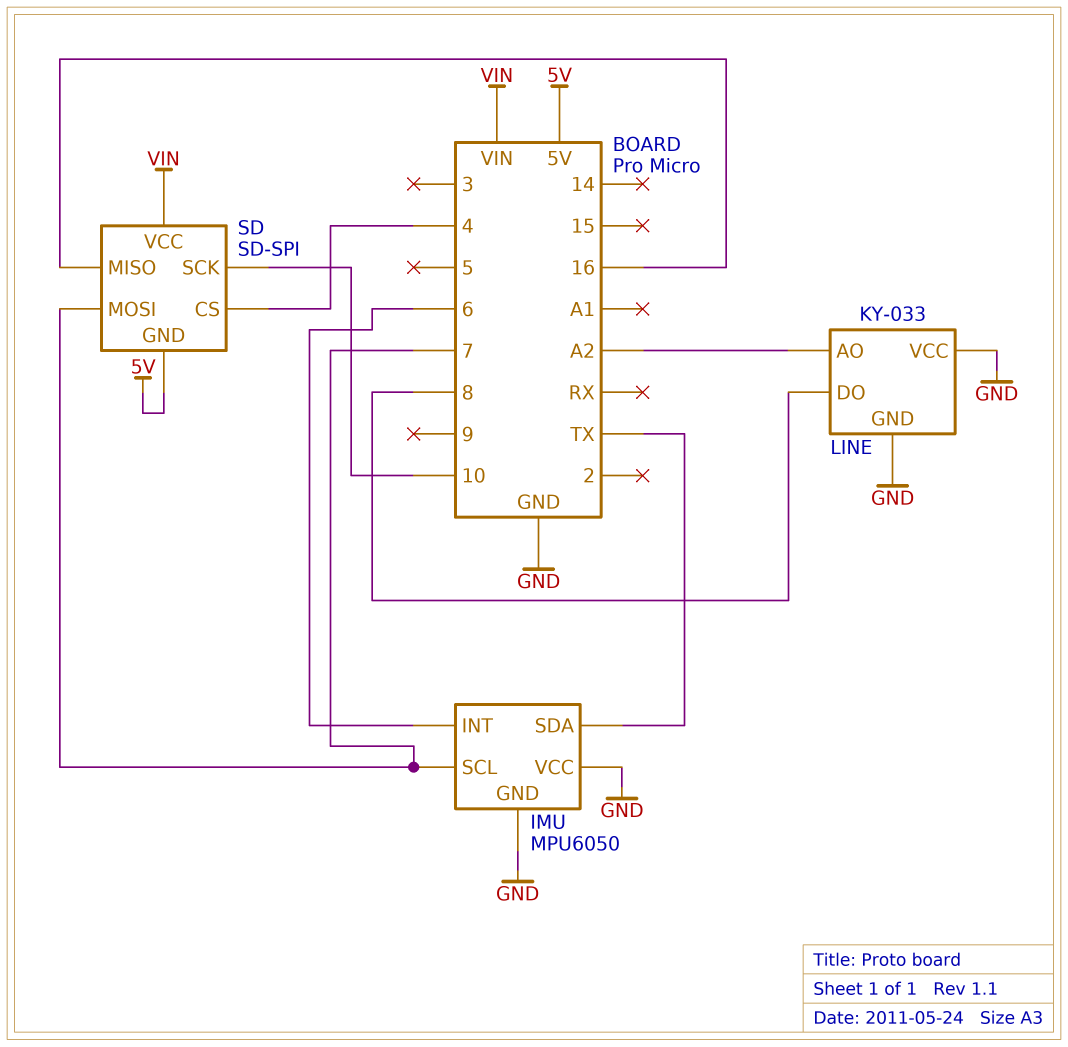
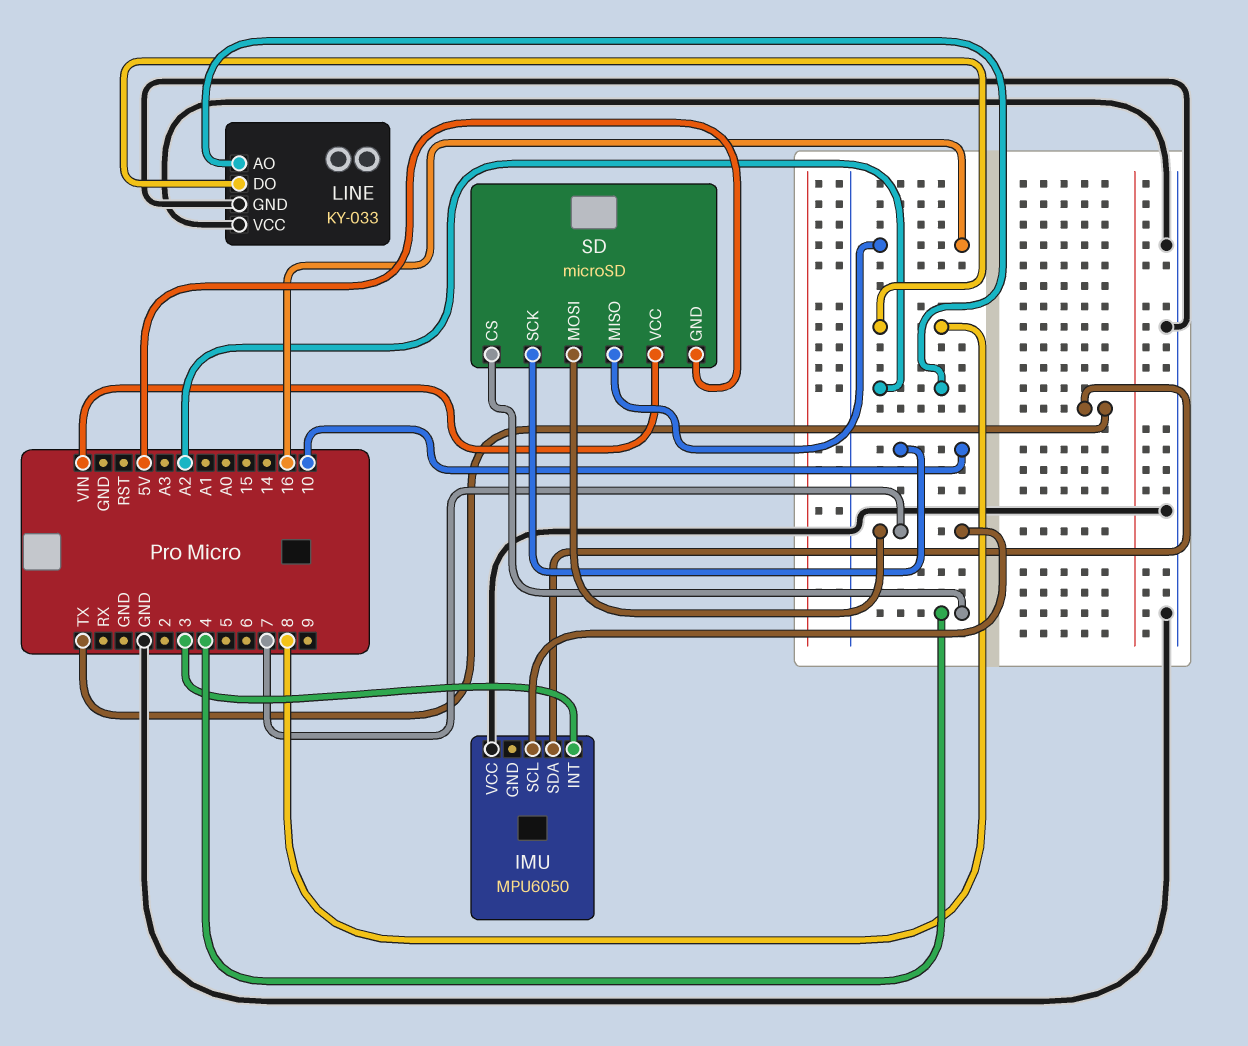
IMU pin GND: GND -> none
IMU pin INT: 6 -> 3
SD: SD-SPI -> microSD

